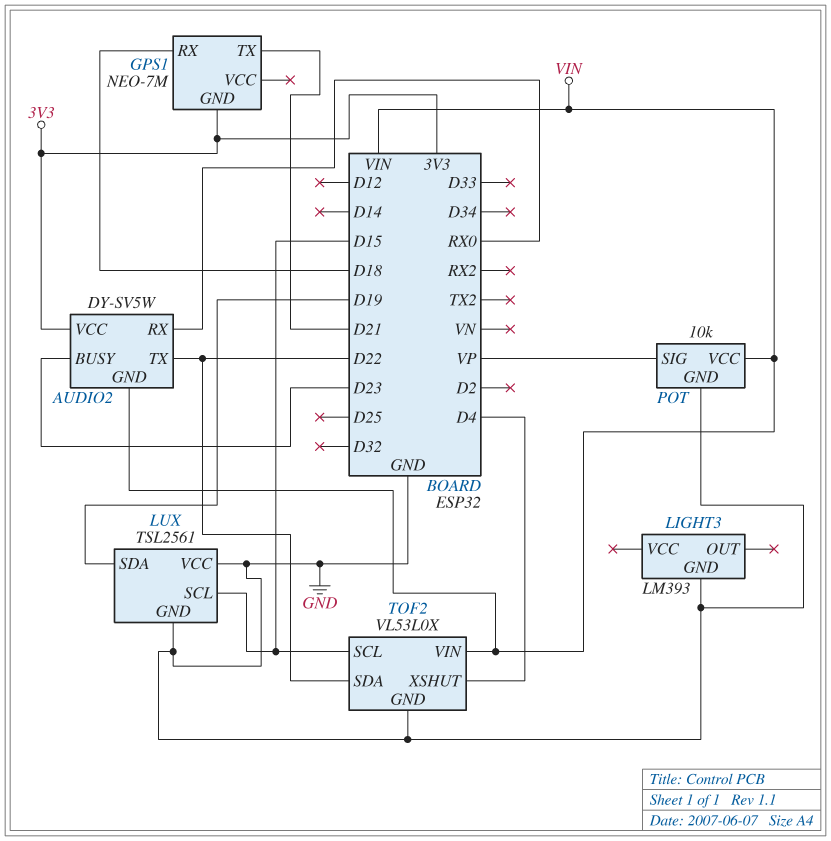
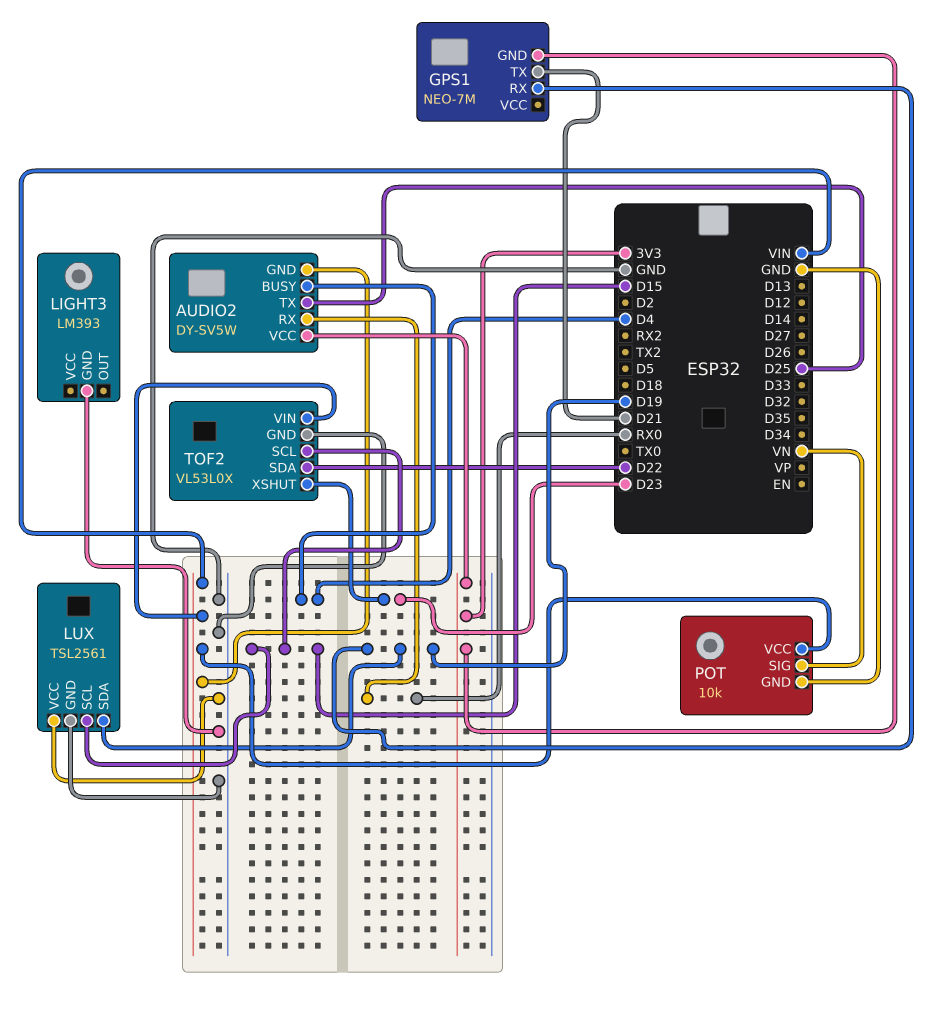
AUDIO2 pin BUSY: D23 -> D4
AUDIO2 pin TX: D22 -> D25
GPS1 pin RX: D18 -> D19
POT pin SIG: VP -> VN
TOF2 pin XSHUT: D4 -> D23

